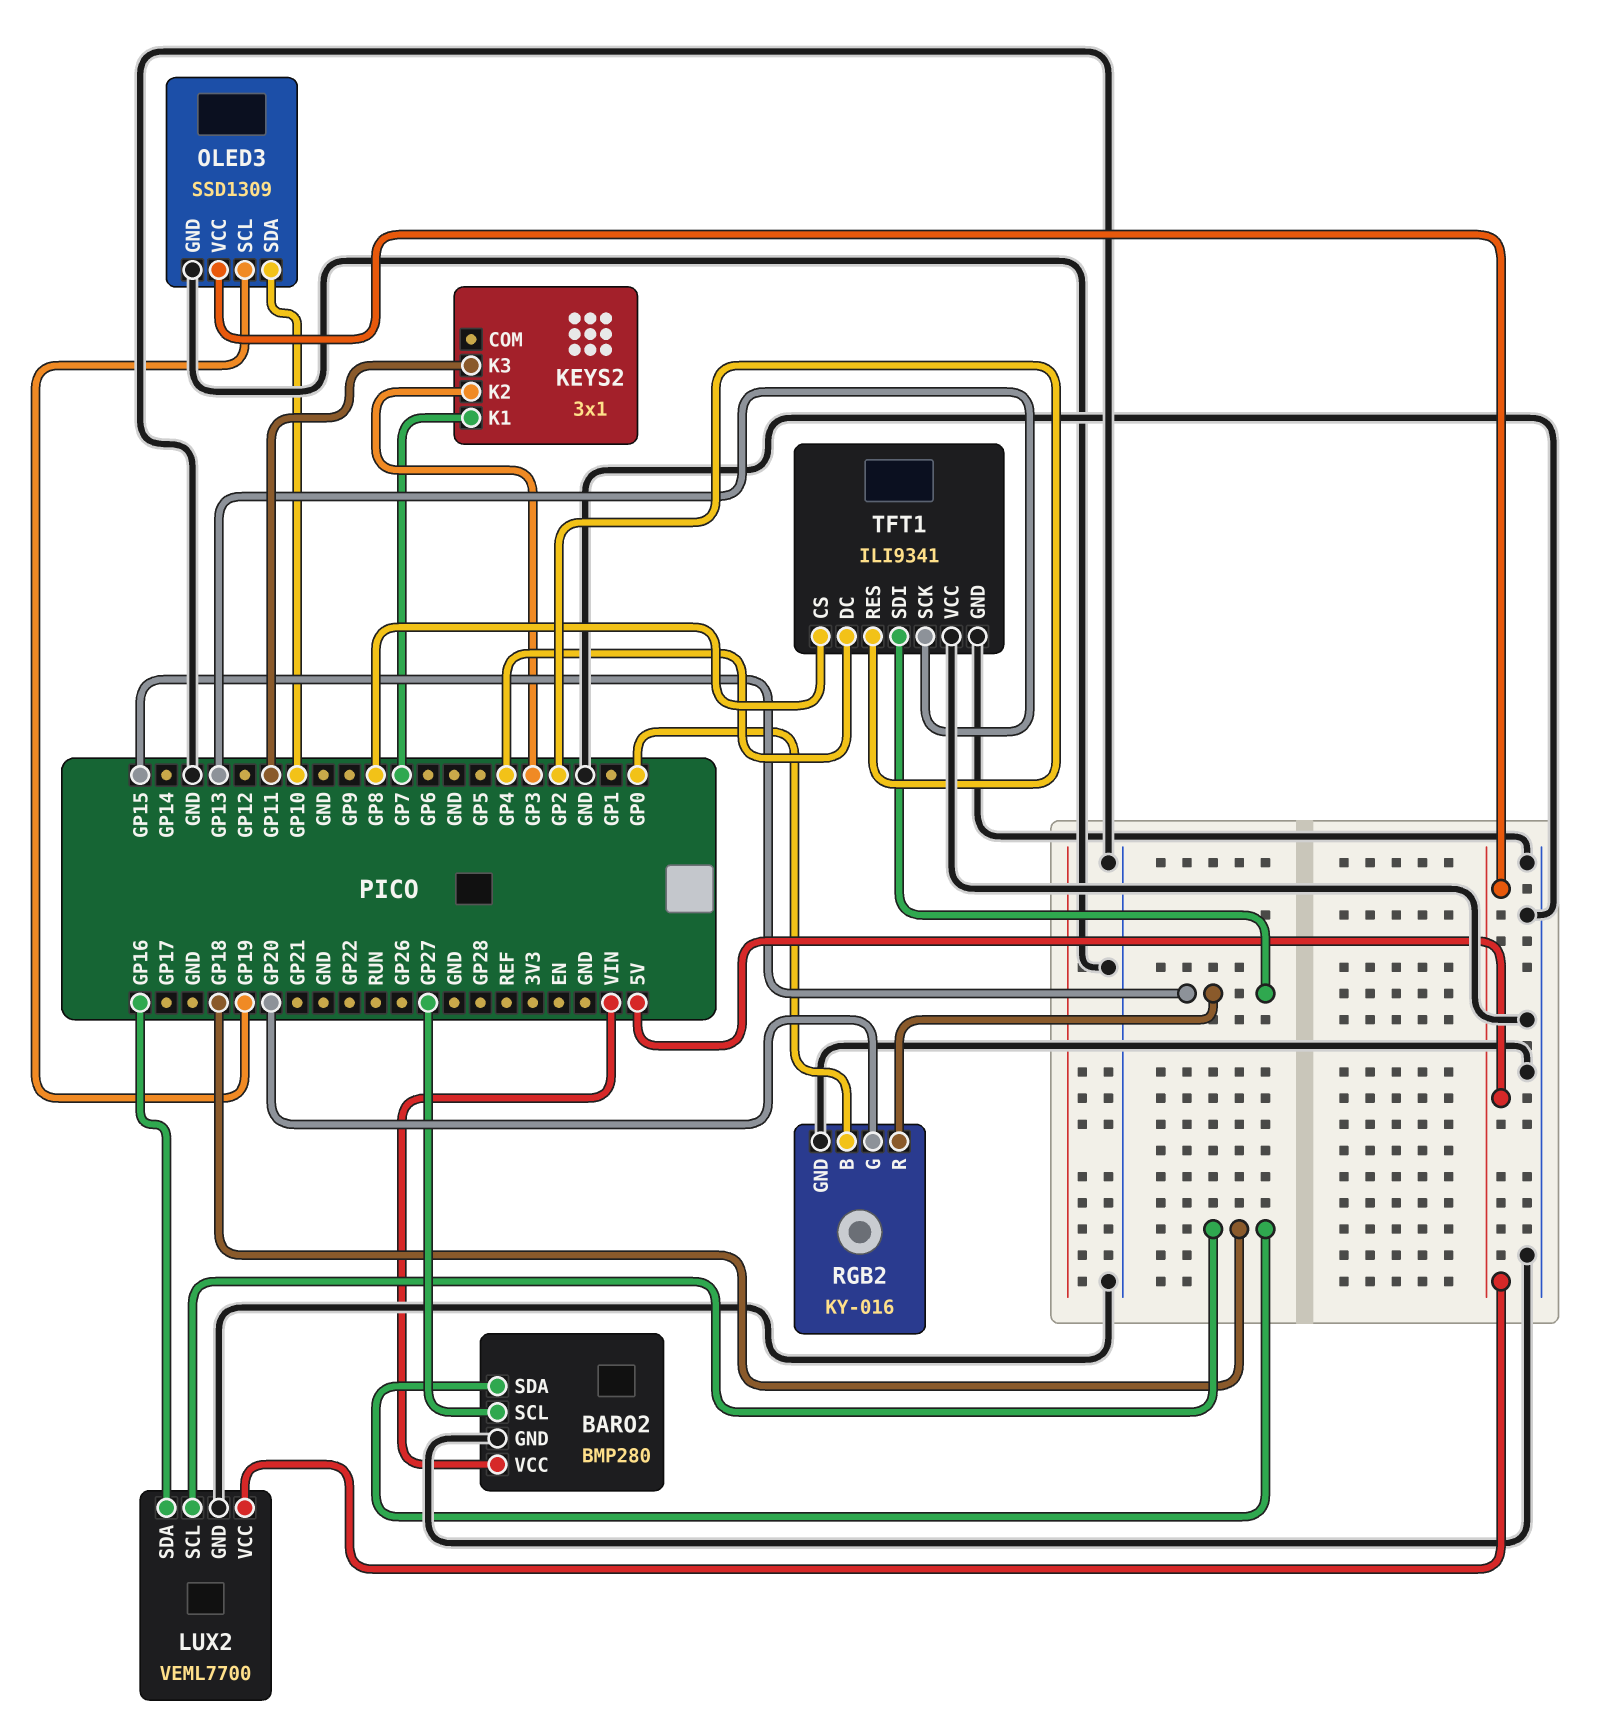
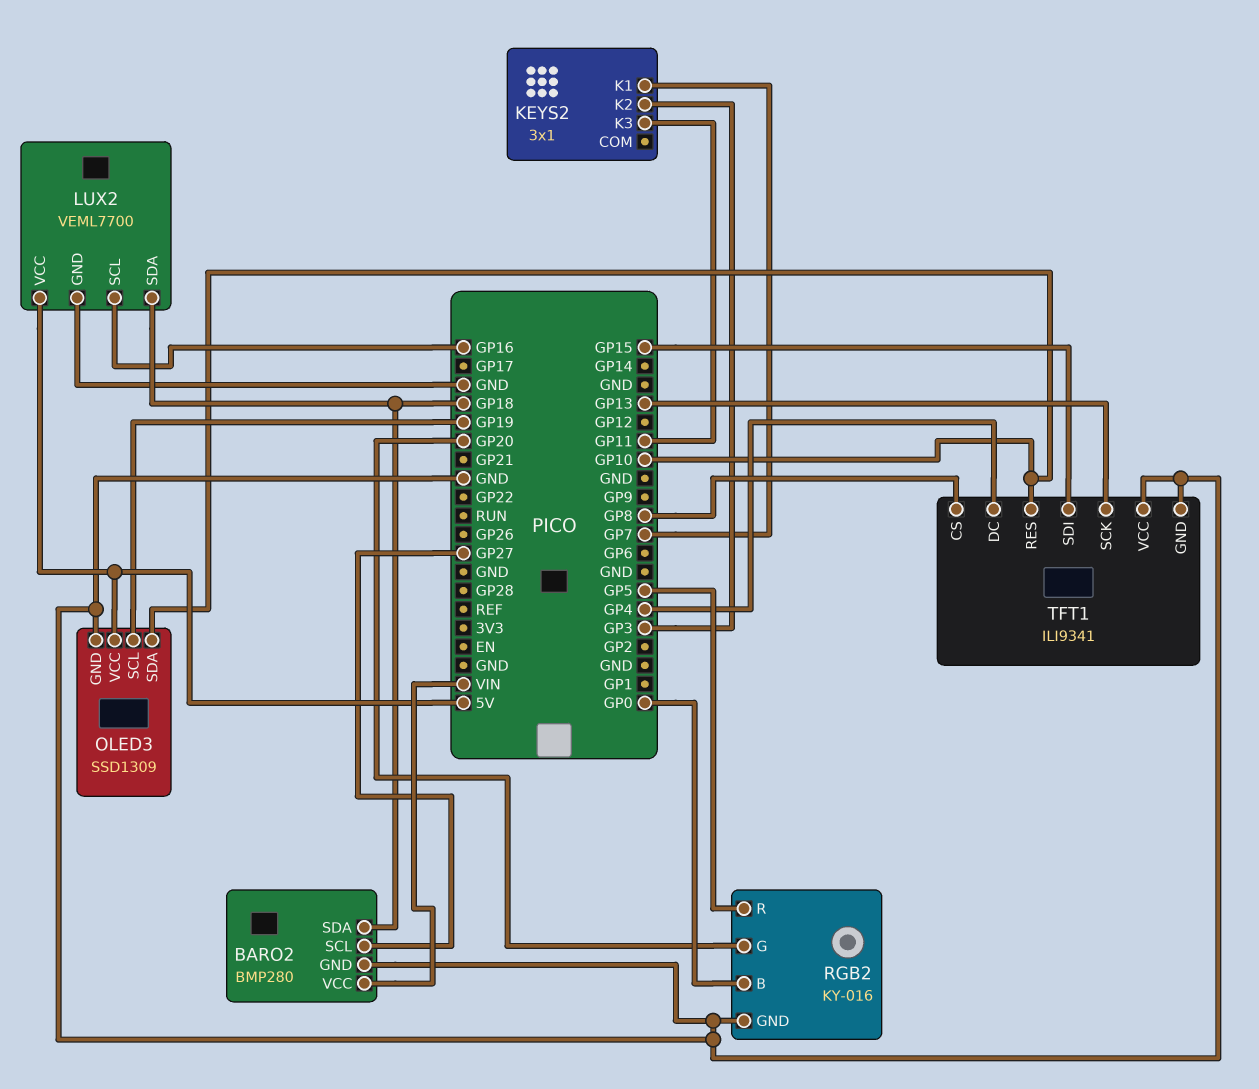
LUX2 pin SCL: GP18 -> GP16
LUX2 pin SDA: GP16 -> GP18
RGB2 pin R: GP15 -> GP5
TFT1 pin RES: GP2 -> GP10

